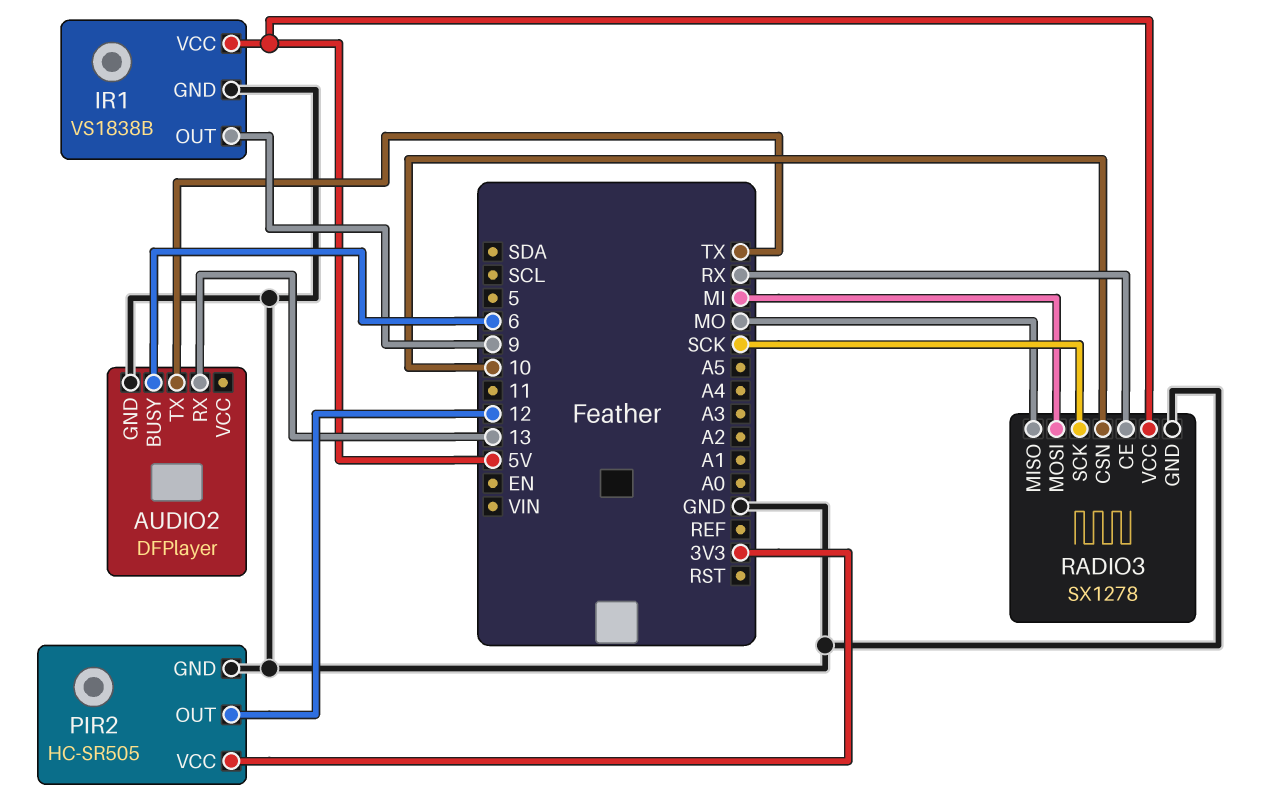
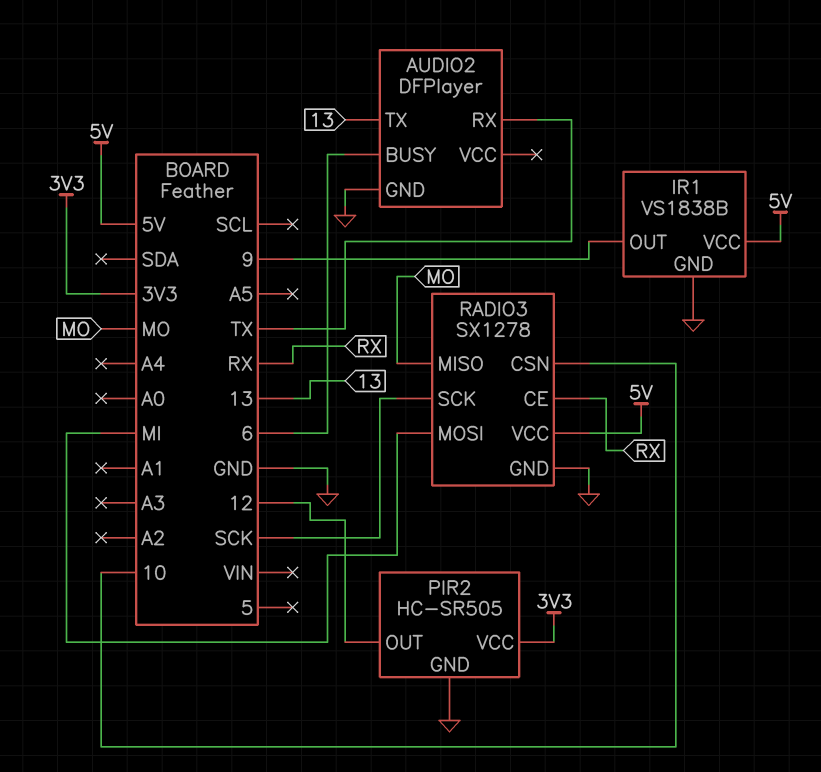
AUDIO2 pin RX: 13 -> TX
AUDIO2 pin TX: TX -> 13

